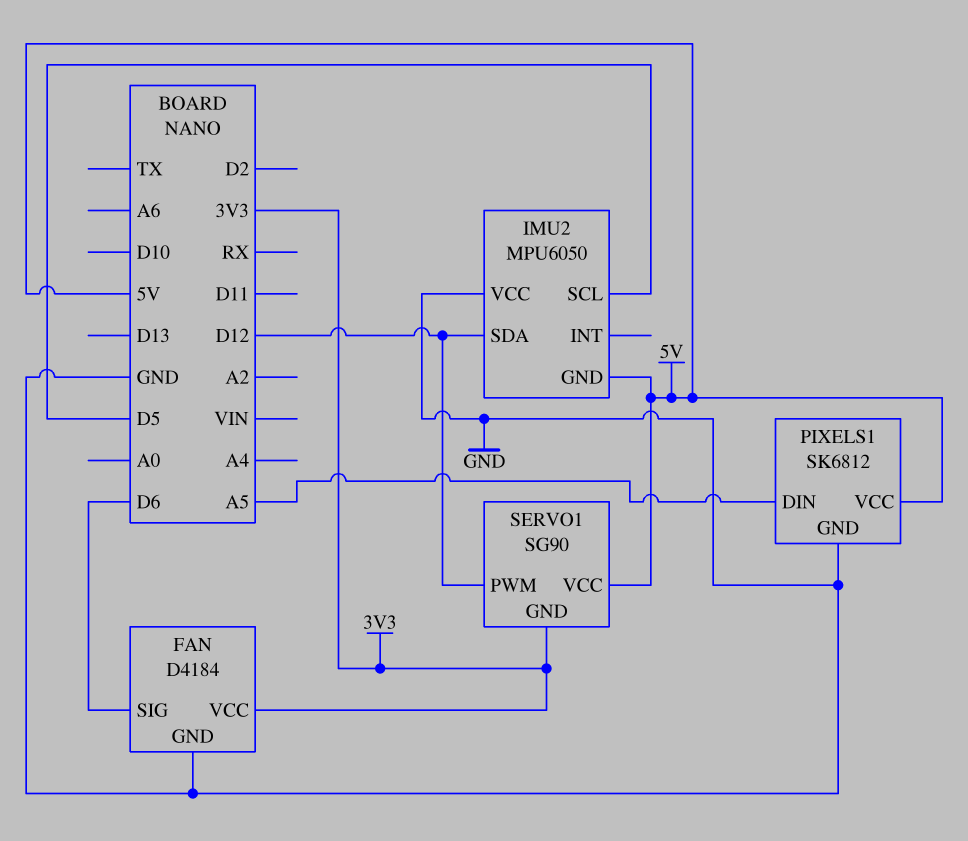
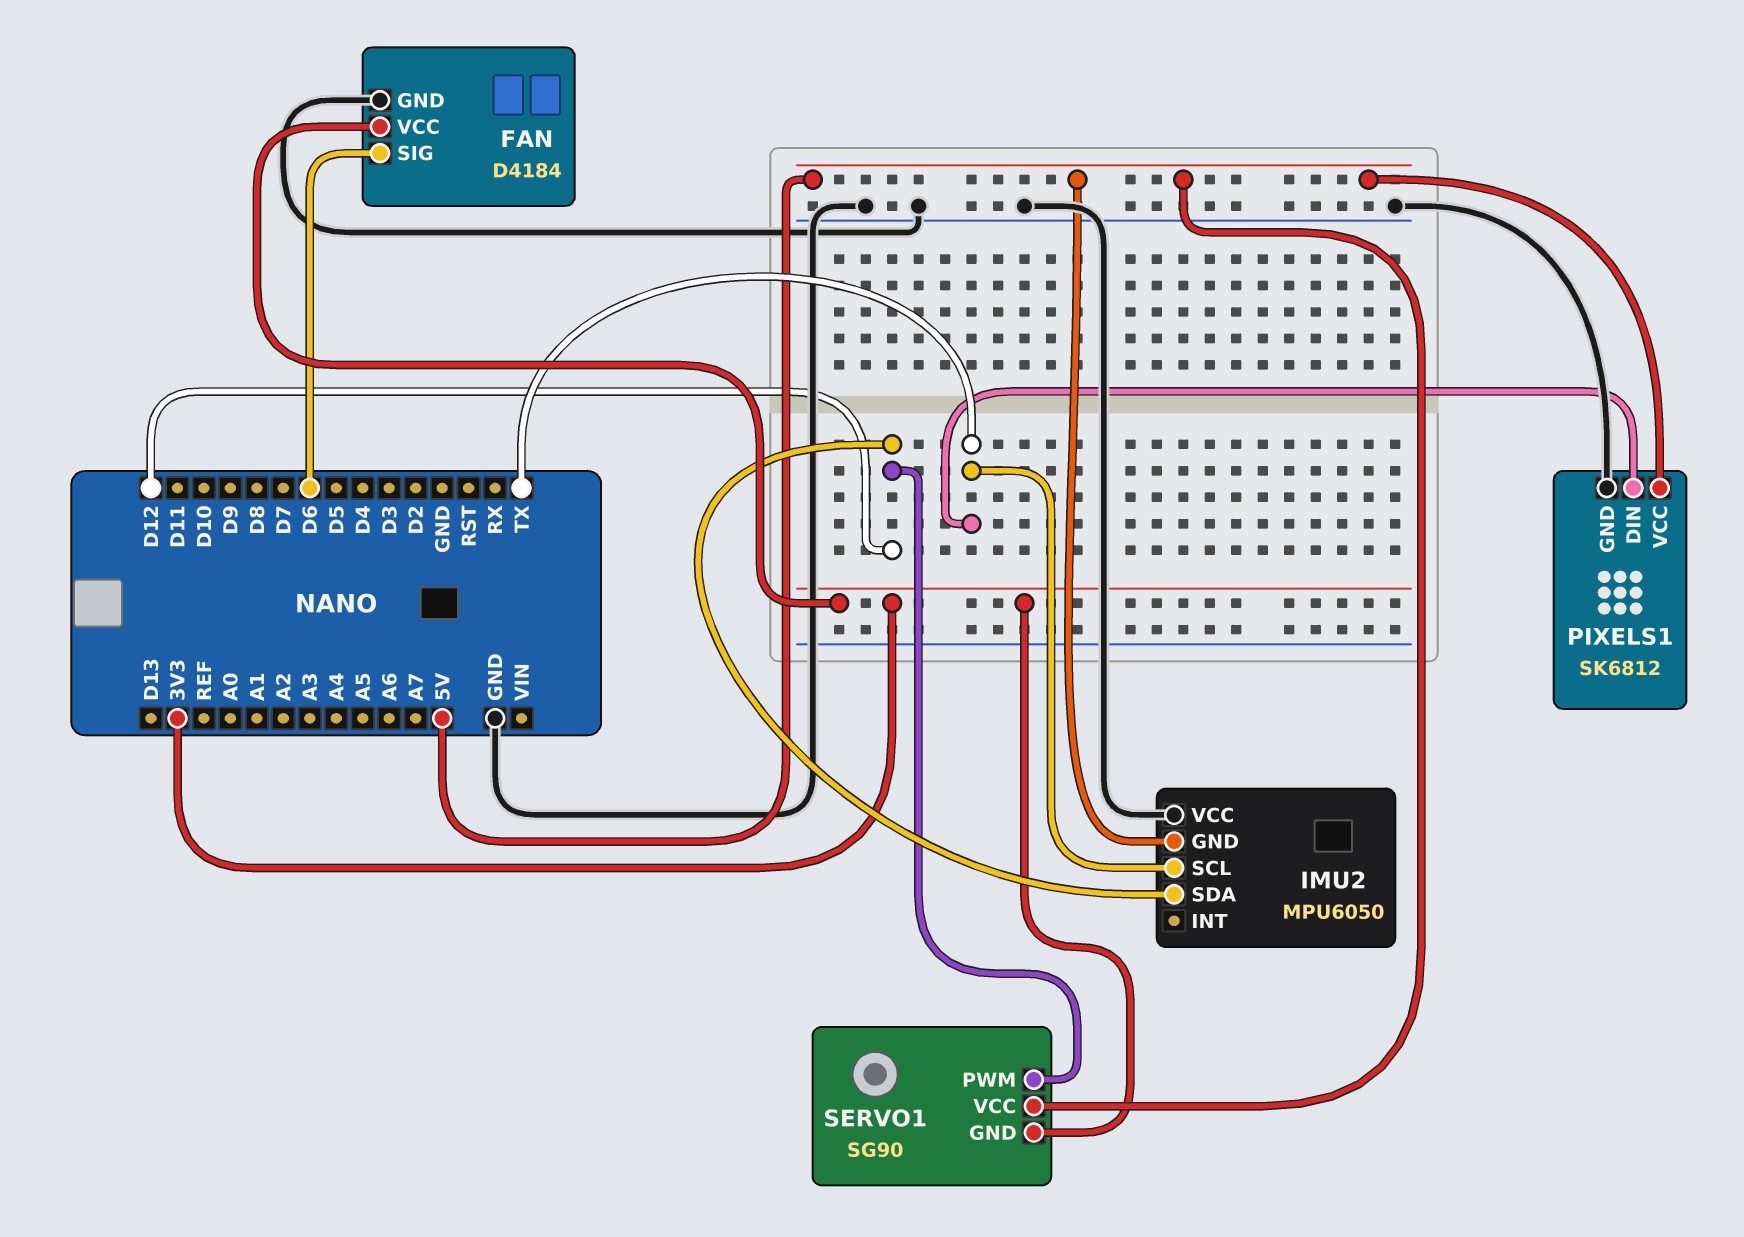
IMU2 pin SCL: D5 -> TX
PIXELS1 pin DIN: A5 -> TX

